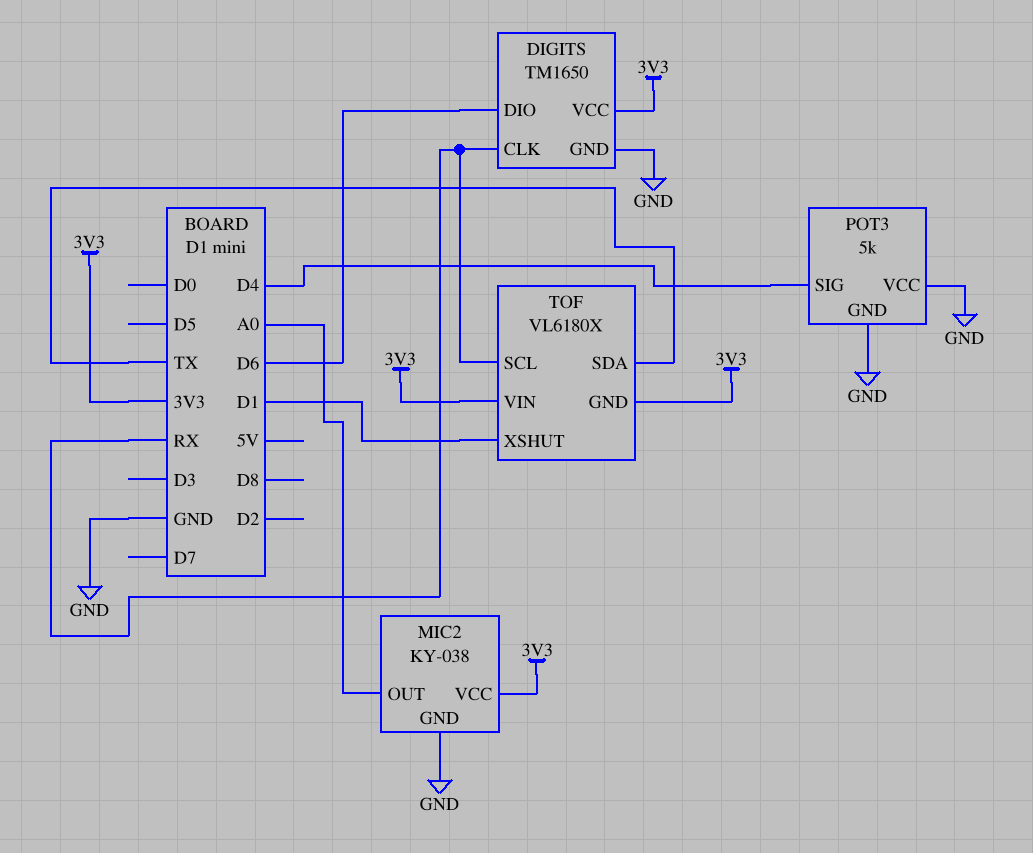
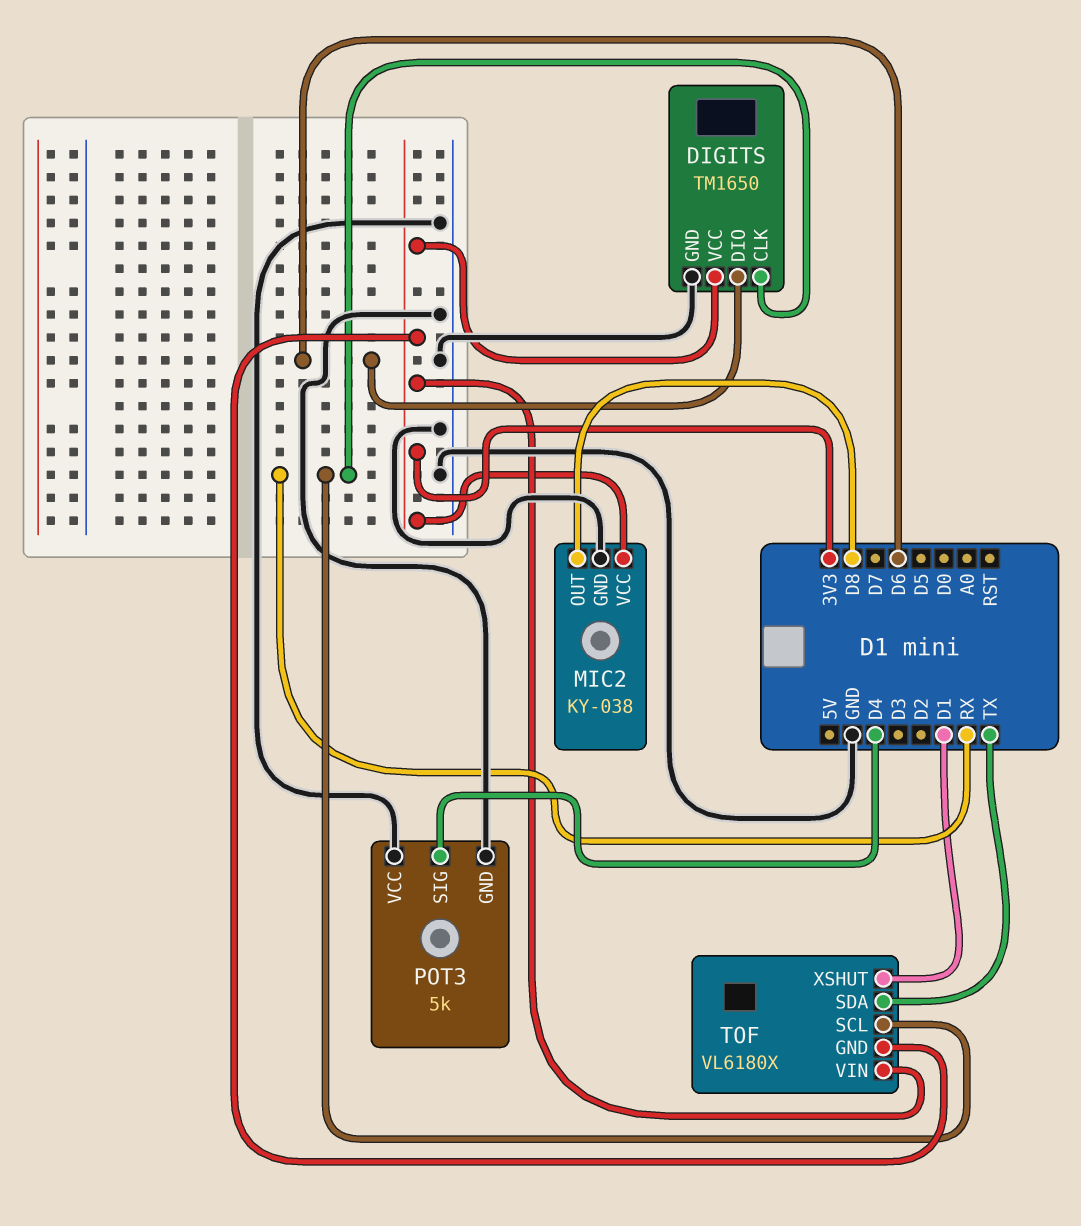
MIC2 pin OUT: A0 -> D8

